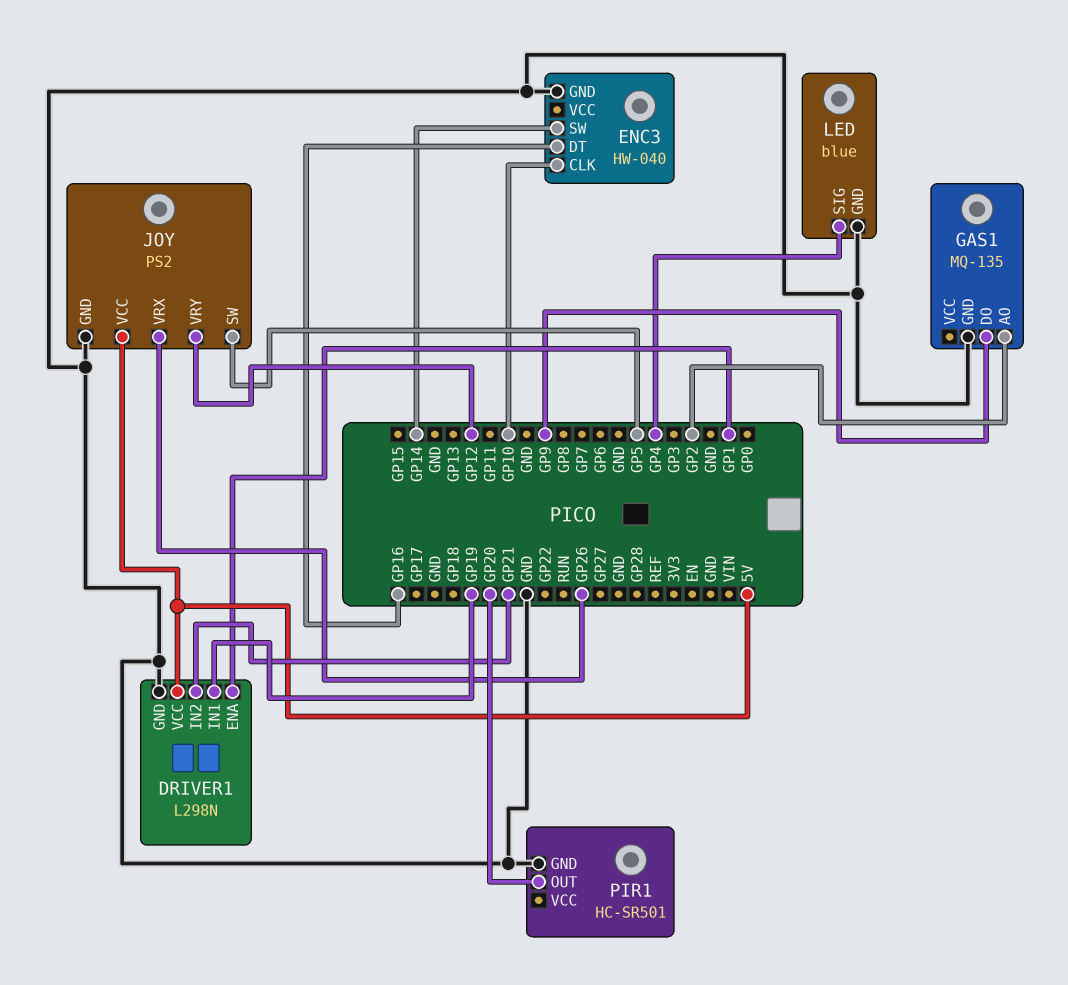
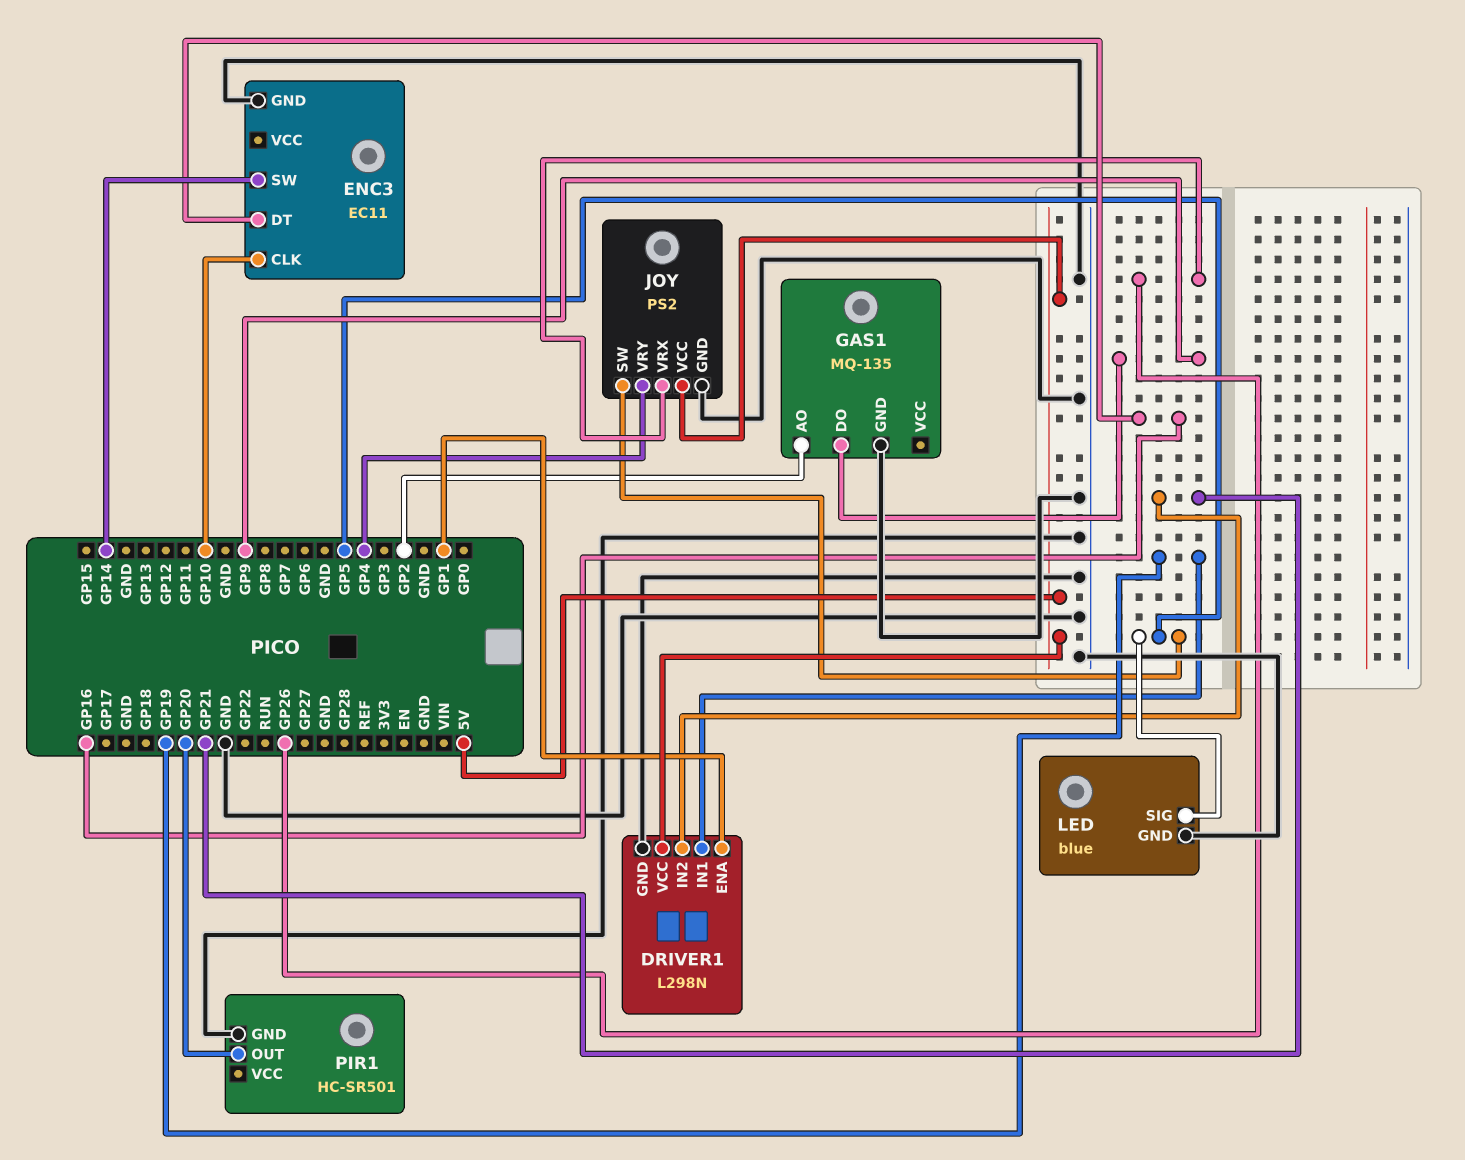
ENC3: HW-040 -> EC11
JOY pin VRY: GP12 -> GP4
LED pin SIG: GP4 -> GP5

